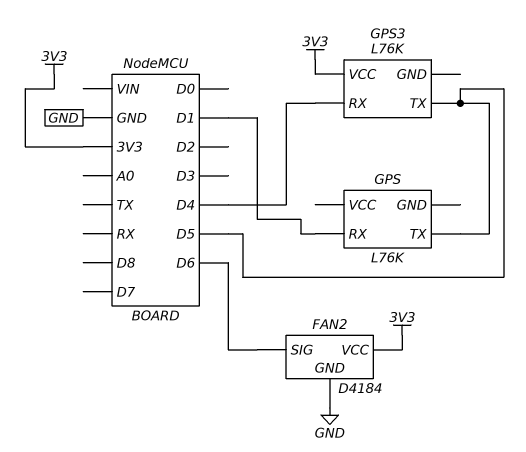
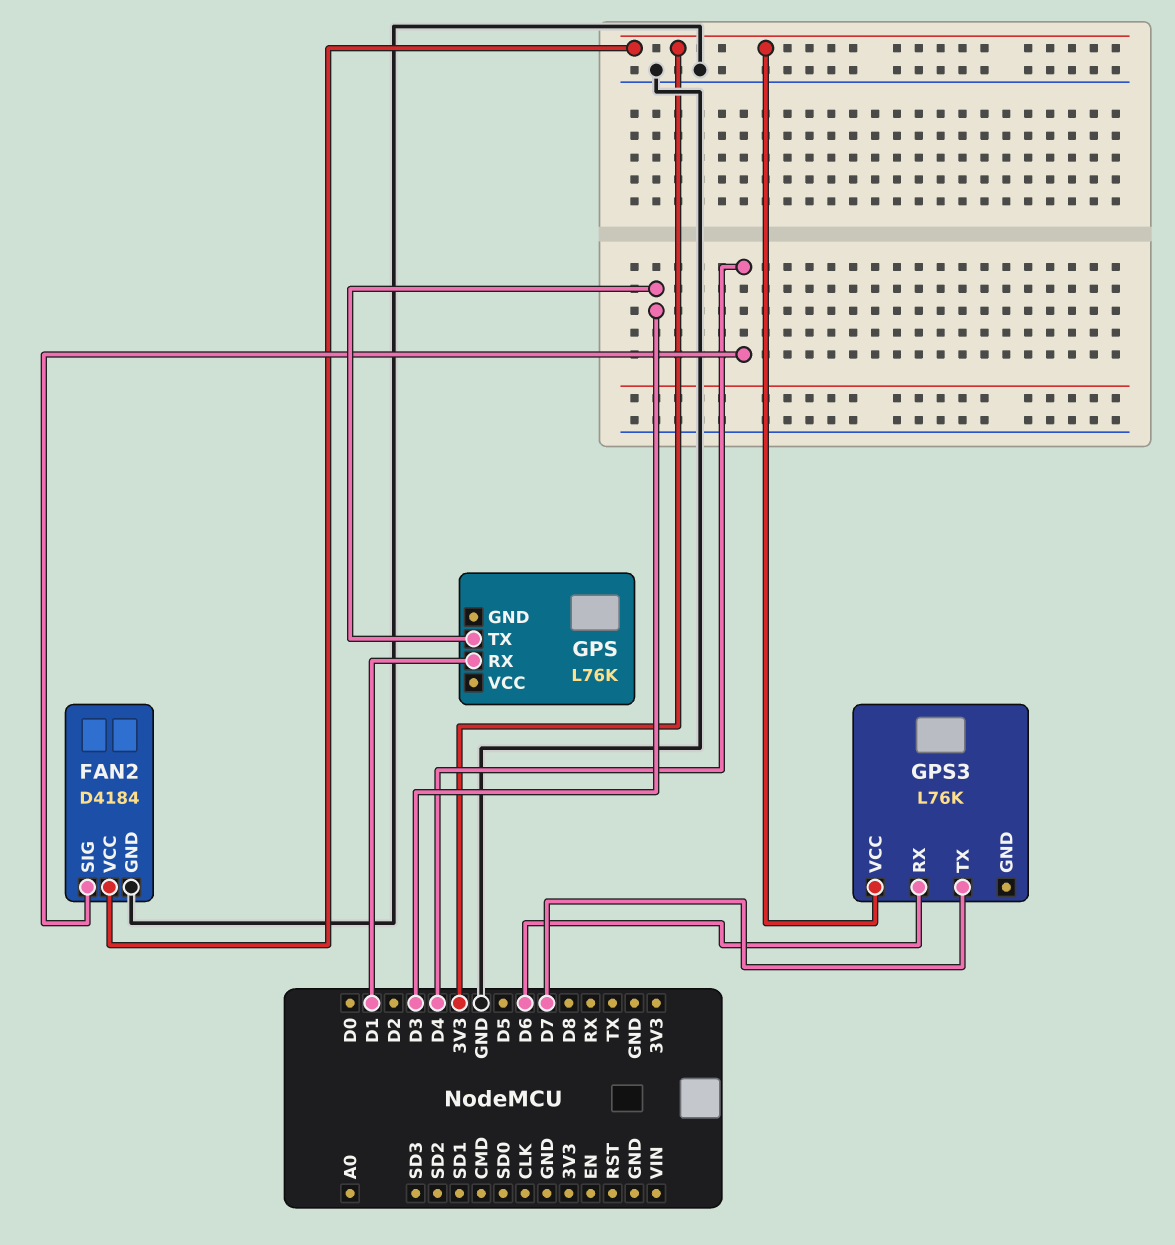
FAN2 pin SIG: D6 -> D4
GPS pin TX: D5 -> D3
GPS3 pin RX: D4 -> D6
GPS3 pin TX: D5 -> D7

